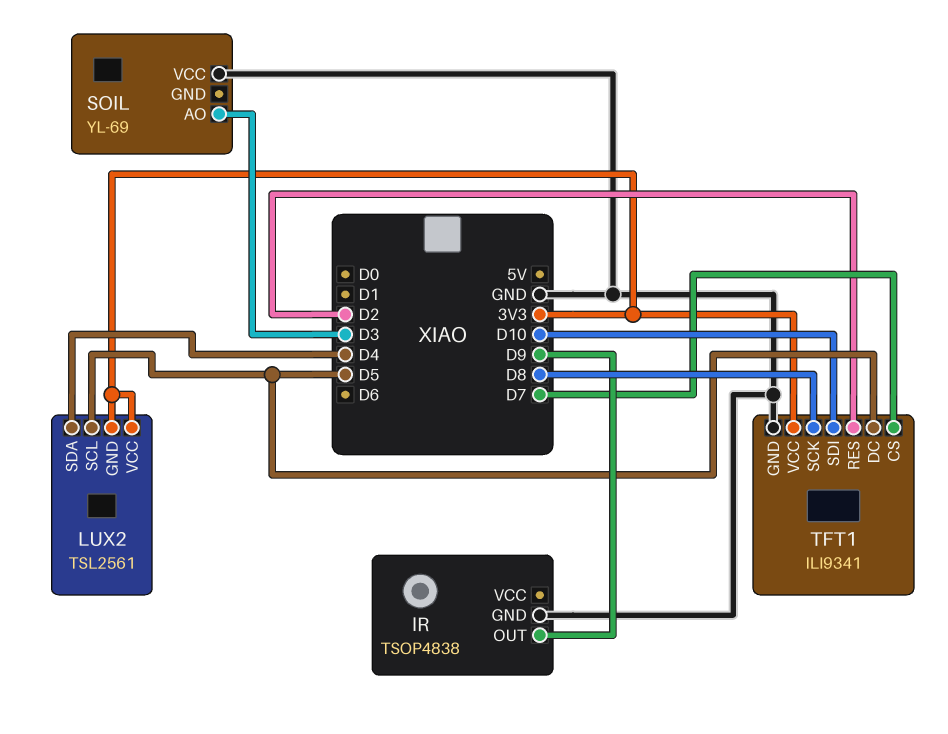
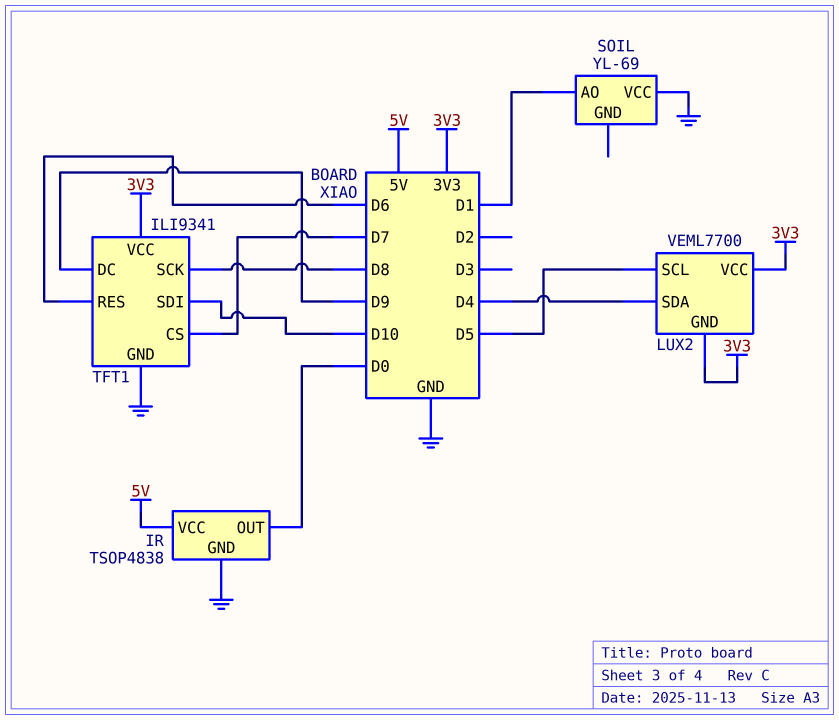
IR pin OUT: D9 -> D0
IR pin VCC: none -> 5V
LUX2: TSL2561 -> VEML7700
SOIL pin AO: D3 -> D1
TFT1 pin DC: D5 -> D9
TFT1 pin RES: D2 -> D6

